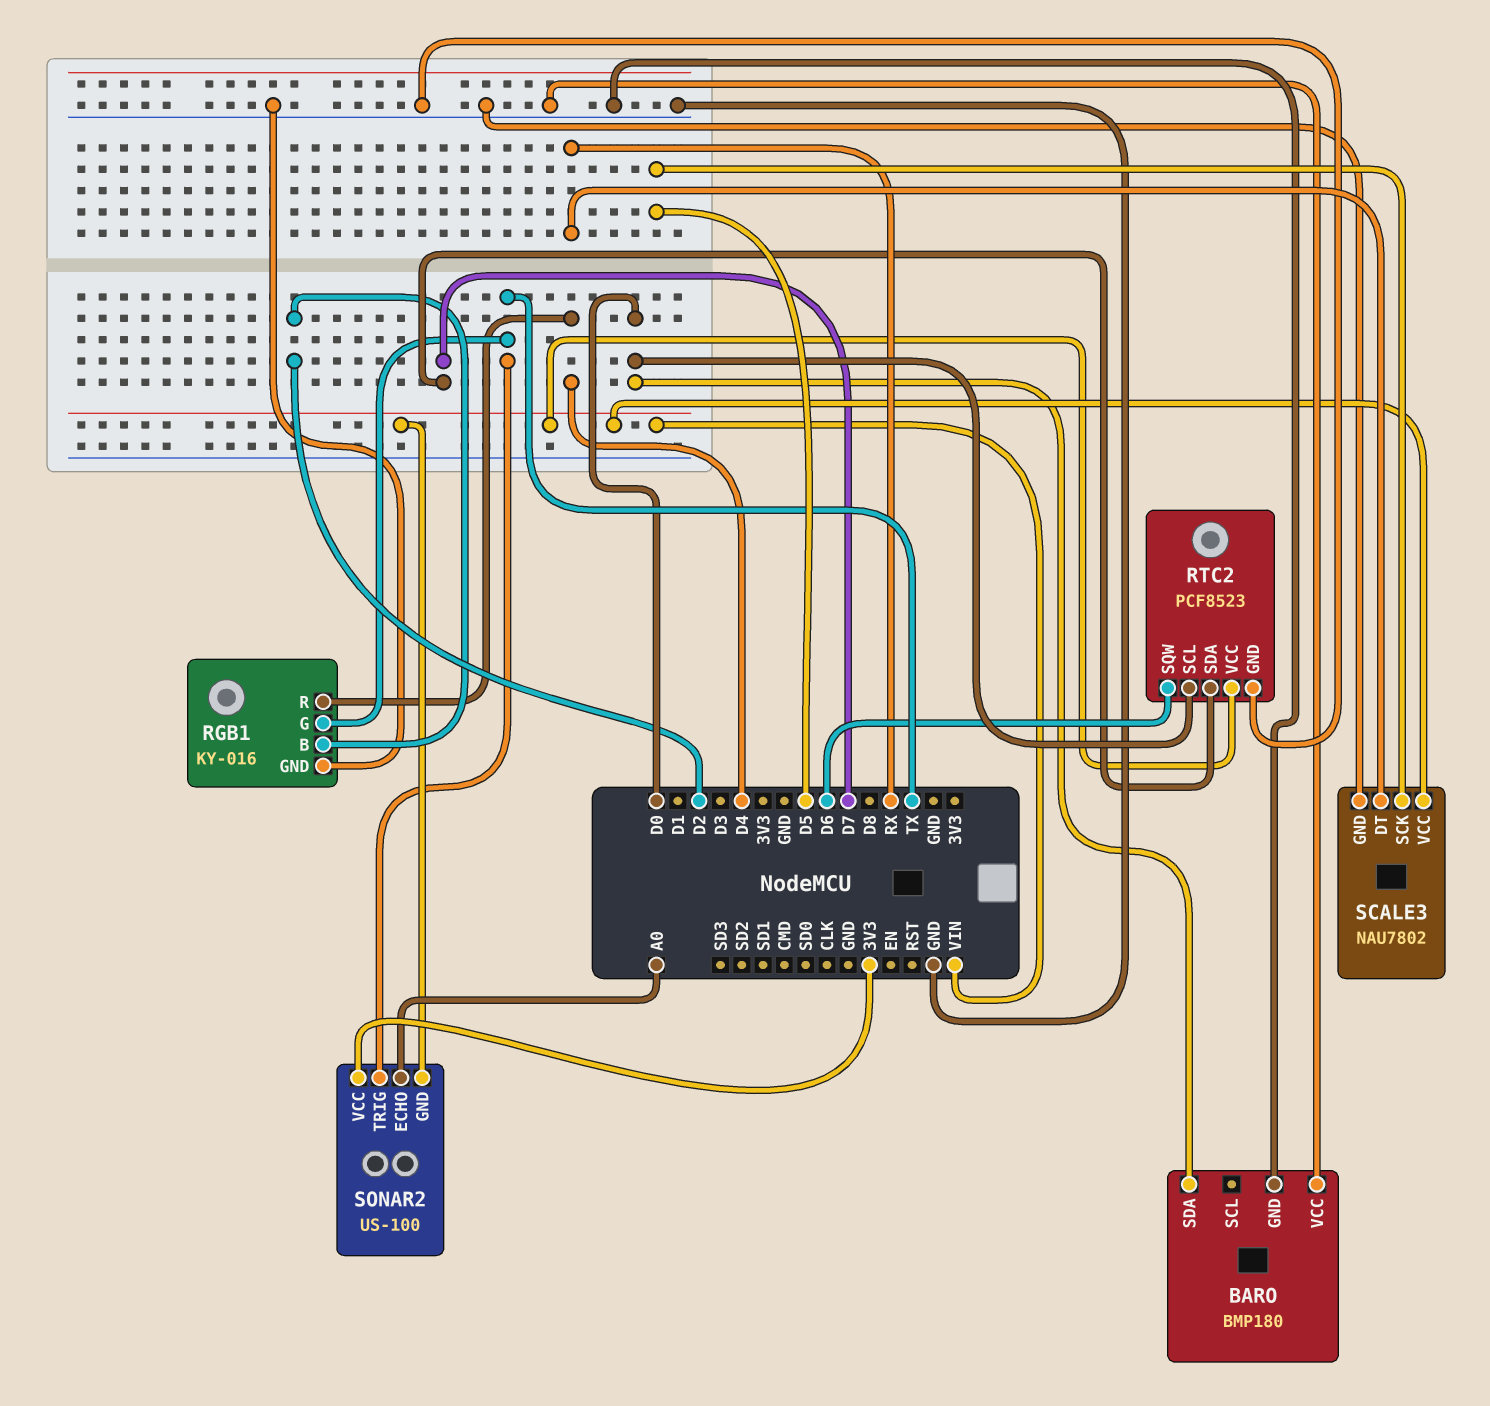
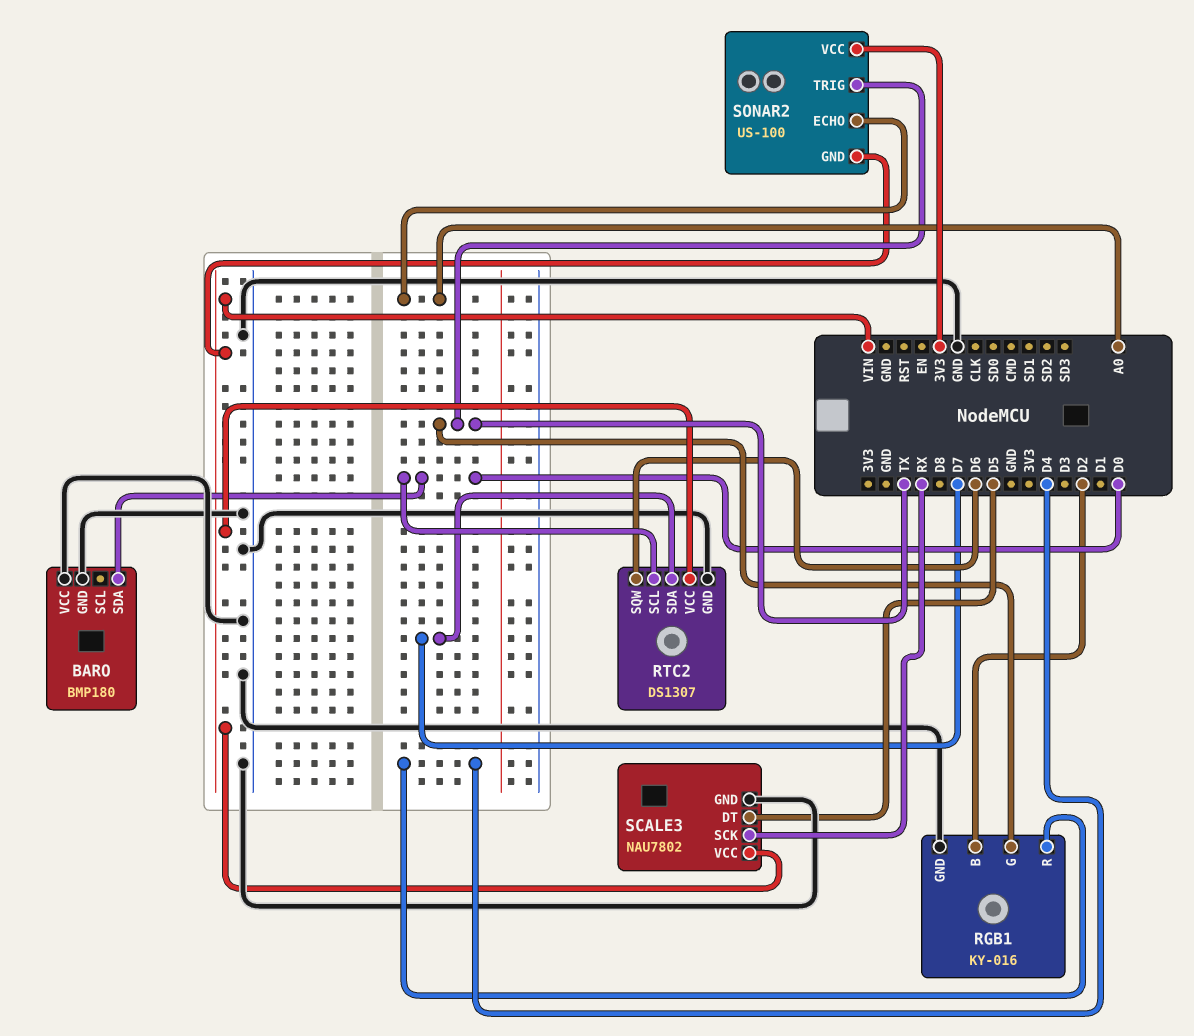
RTC2: PCF8523 -> DS1307
SCALE3 pin DT: RX -> D5
SCALE3 pin SCK: D5 -> RX

